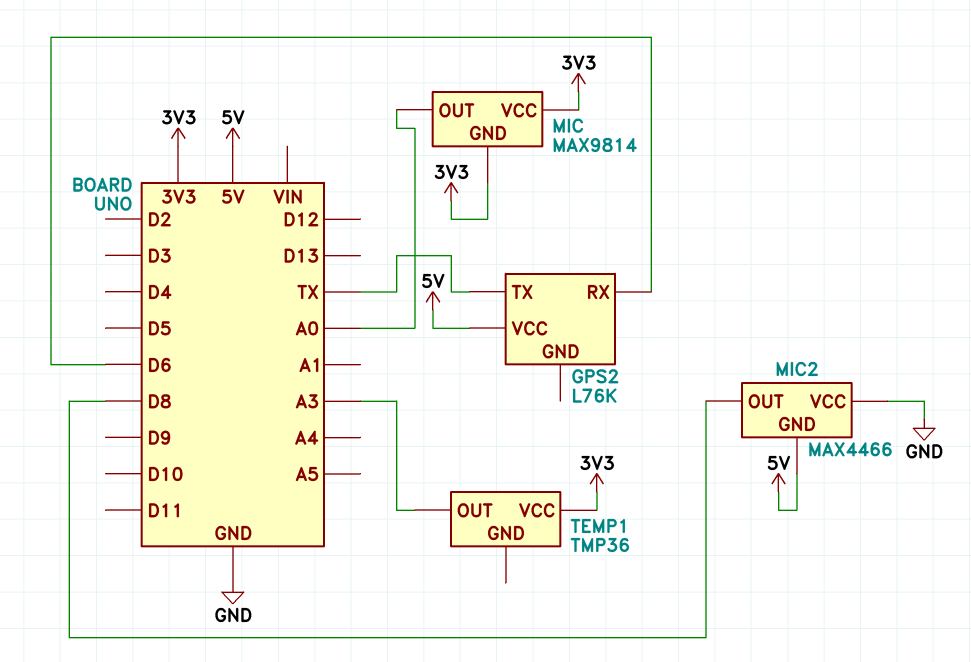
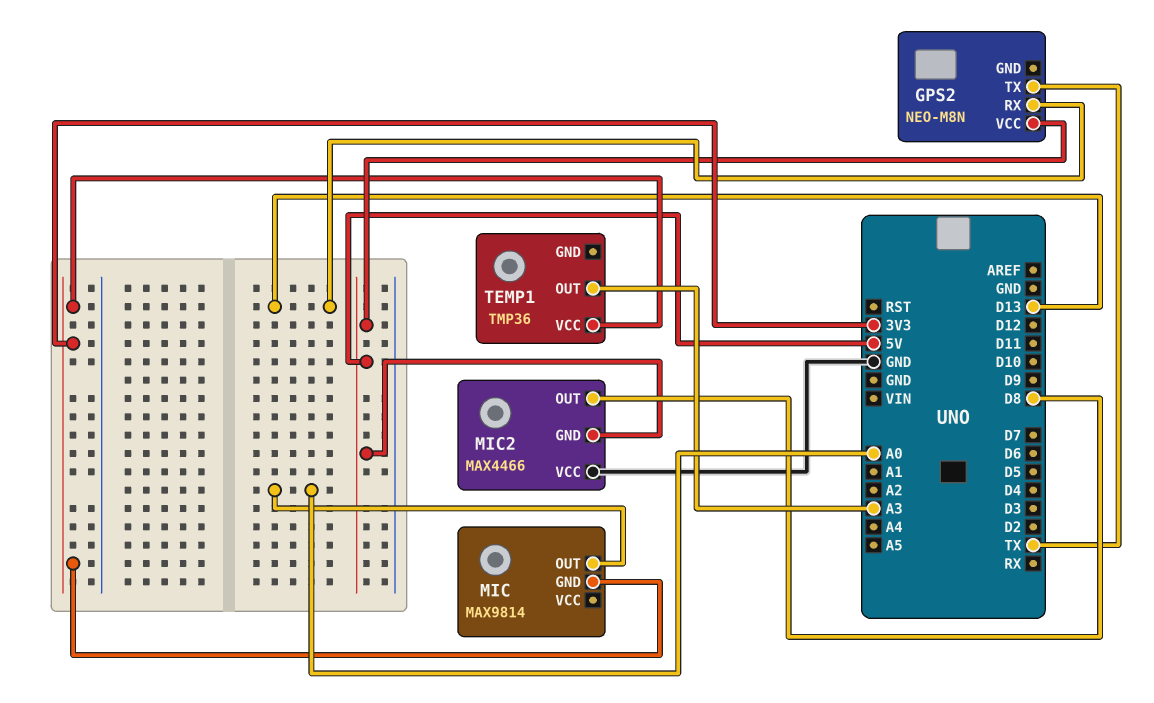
GPS2: L76K -> NEO-M8N
GPS2 pin RX: D6 -> D13
MIC pin VCC: 3V3 -> none

